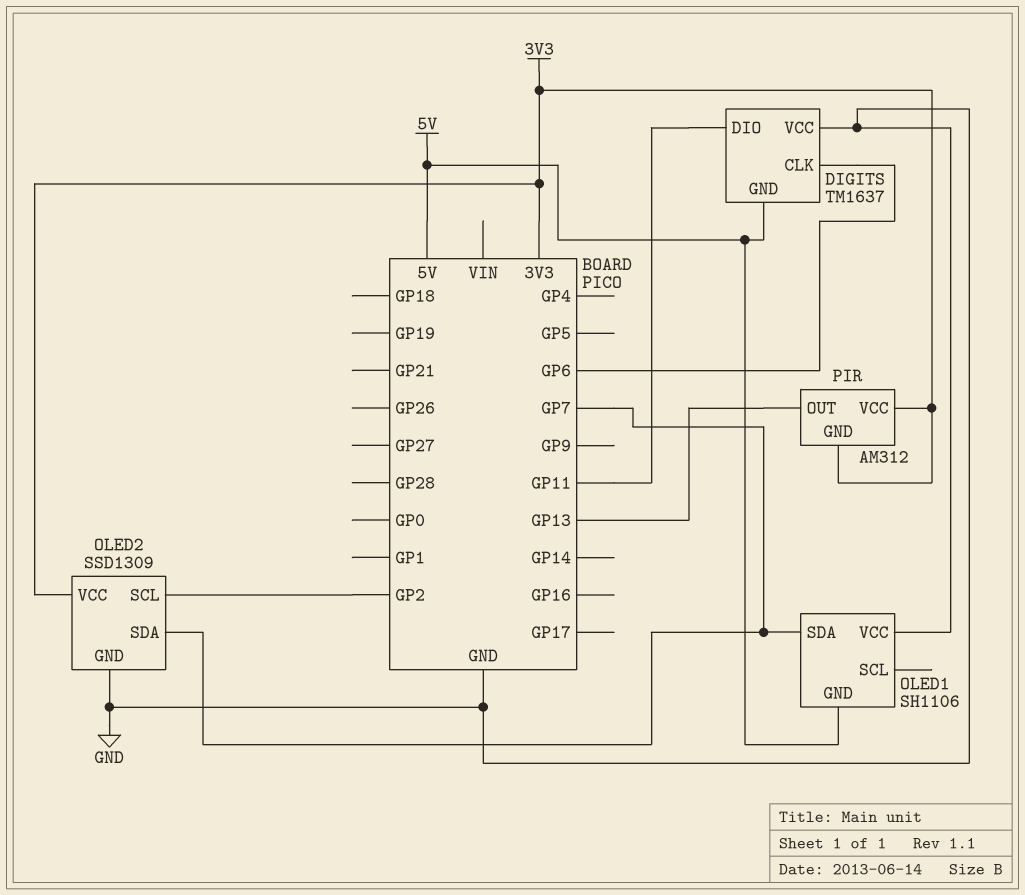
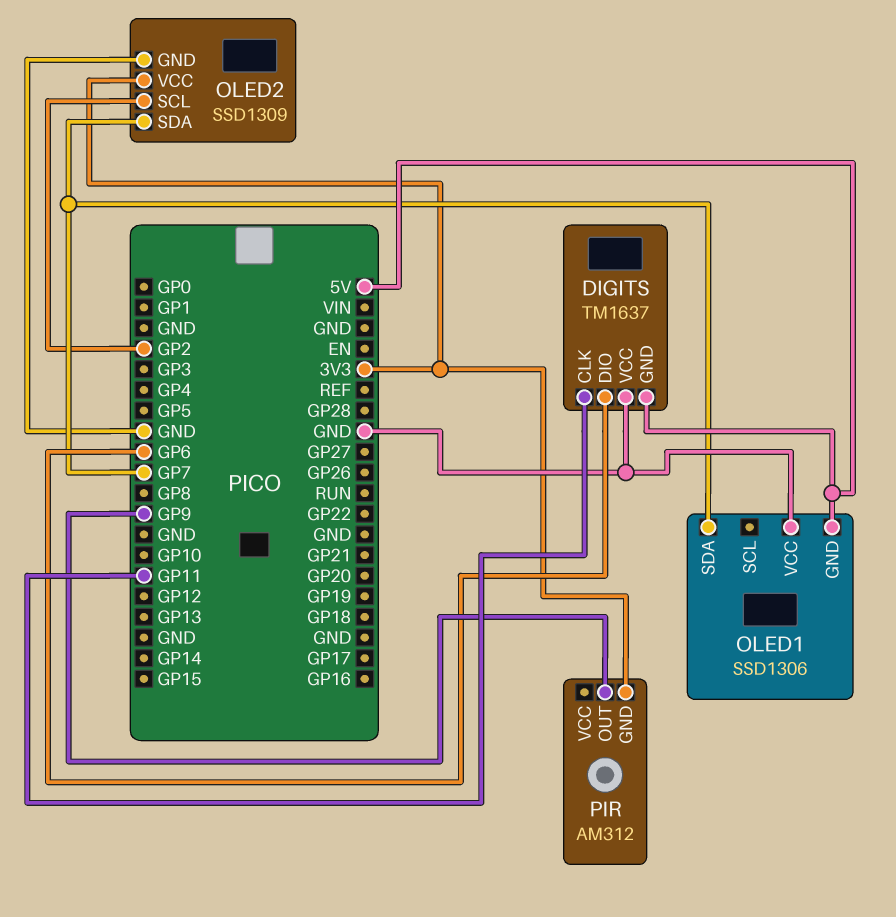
DIGITS pin CLK: GP6 -> GP11
DIGITS pin DIO: GP11 -> GP6
OLED1: SH1106 -> SSD1306
PIR pin OUT: GP13 -> GP9
PIR pin VCC: 3V3 -> none

